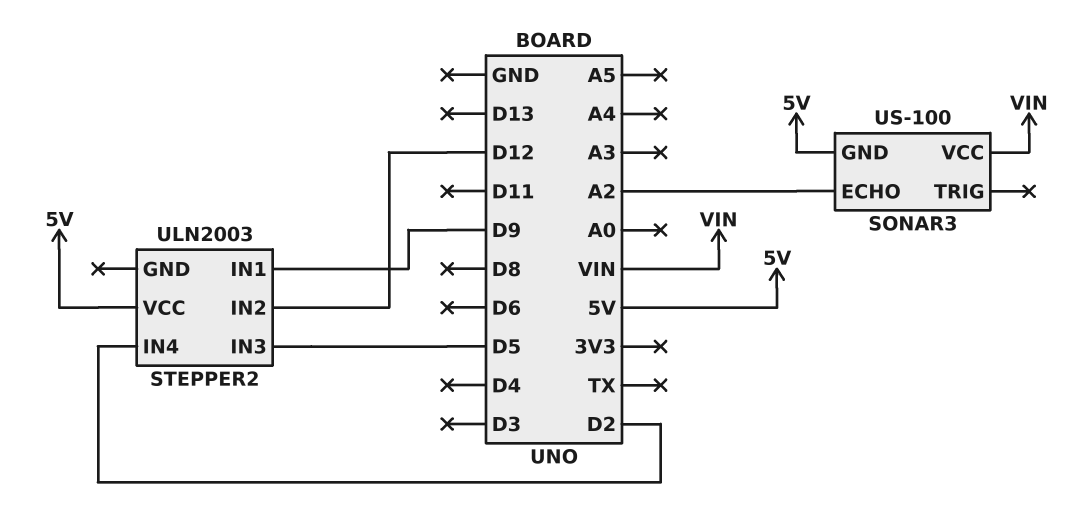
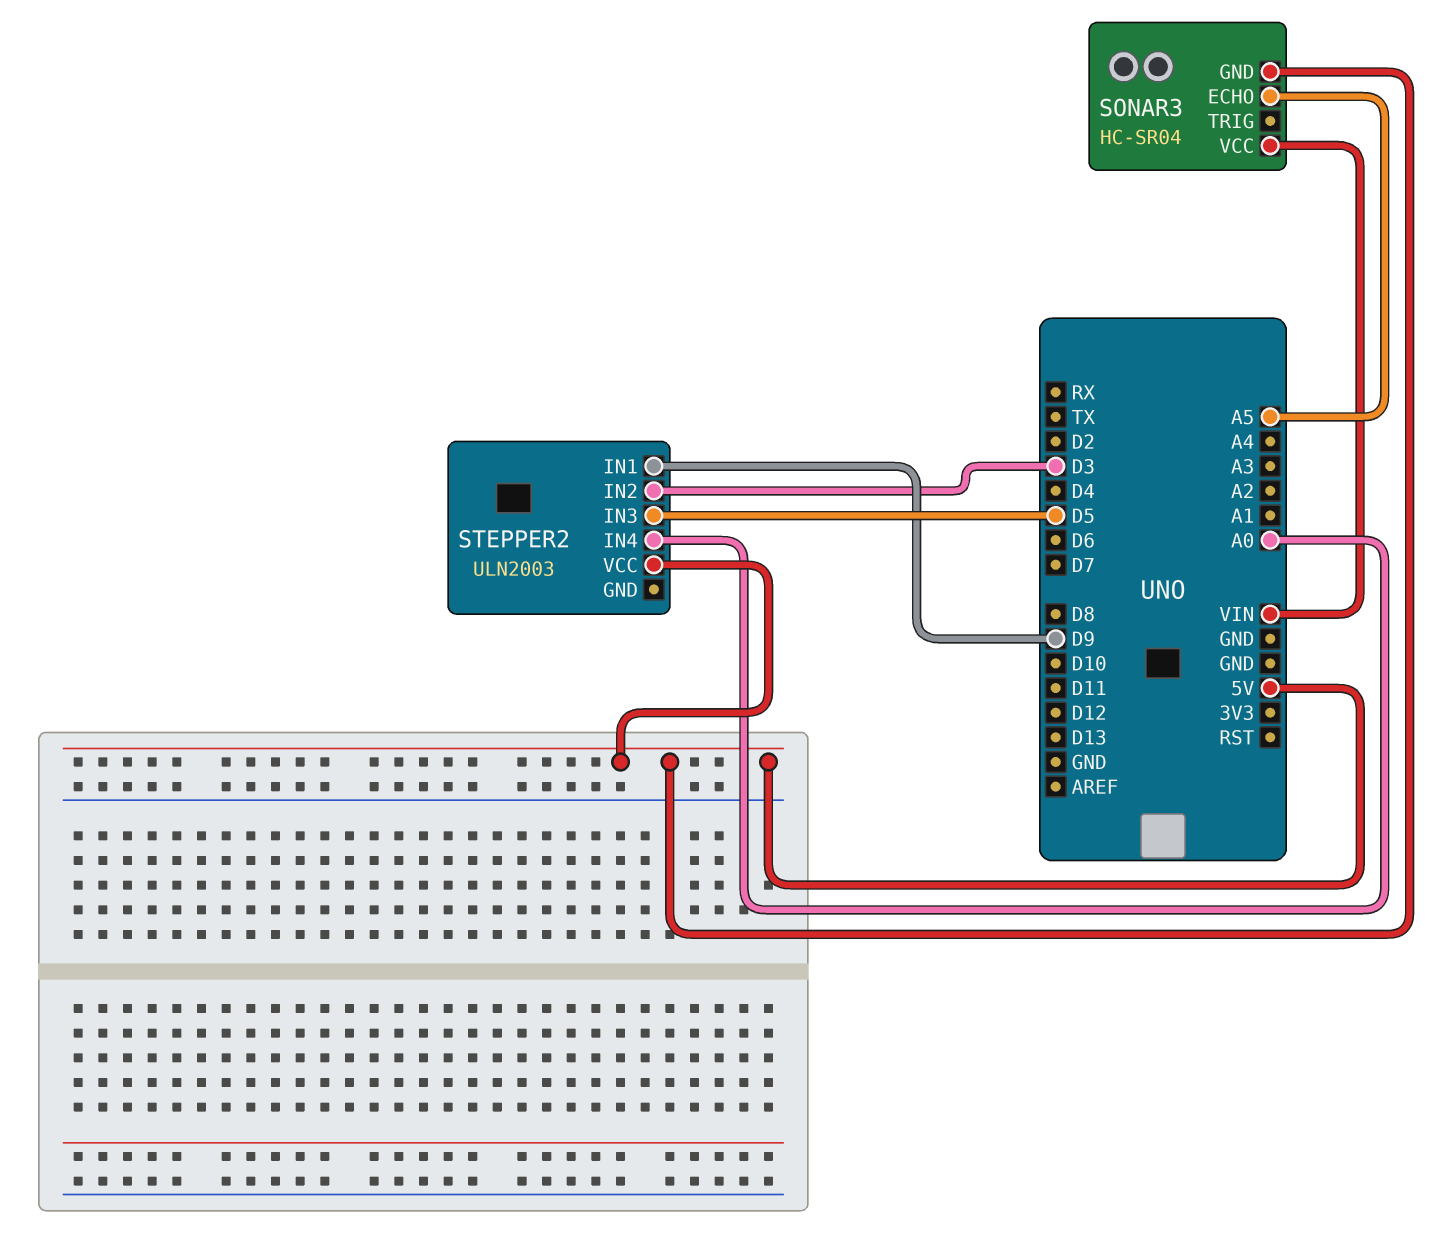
SONAR3: US-100 -> HC-SR04
SONAR3 pin ECHO: A2 -> A5
STEPPER2 pin IN2: D12 -> D3
STEPPER2 pin IN4: D2 -> A0

